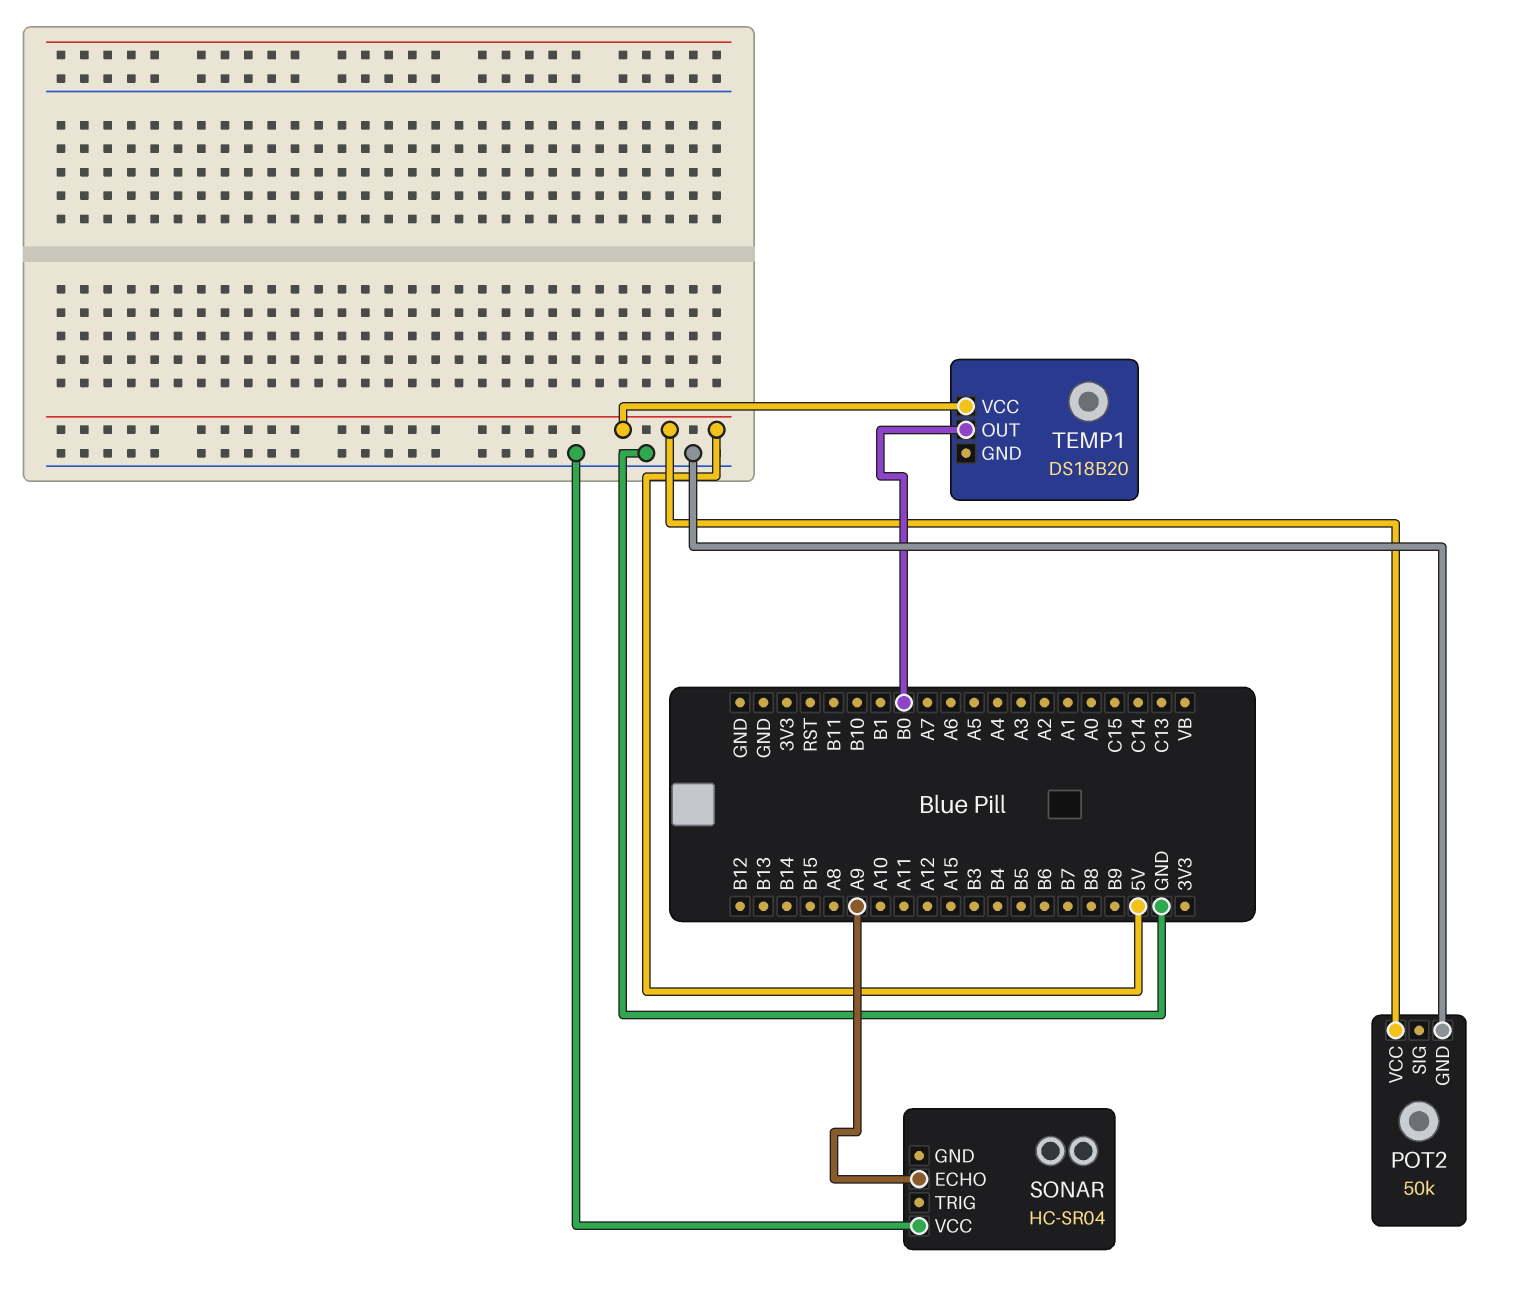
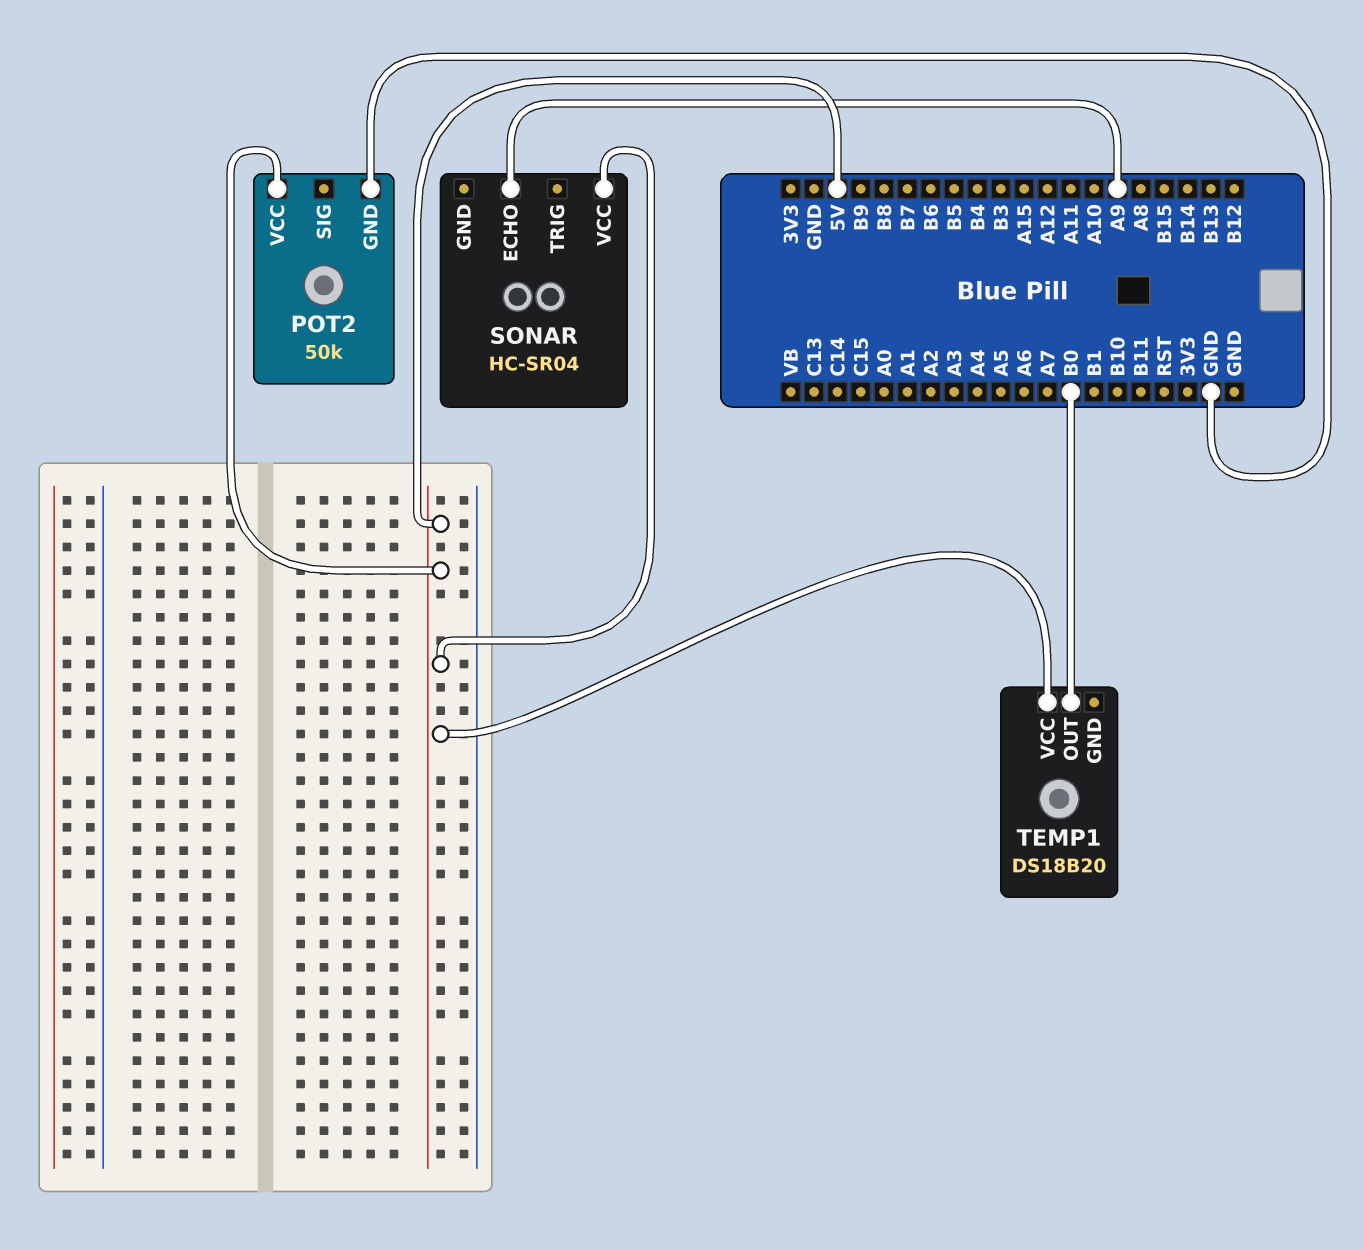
SONAR pin VCC: GND -> 5V

